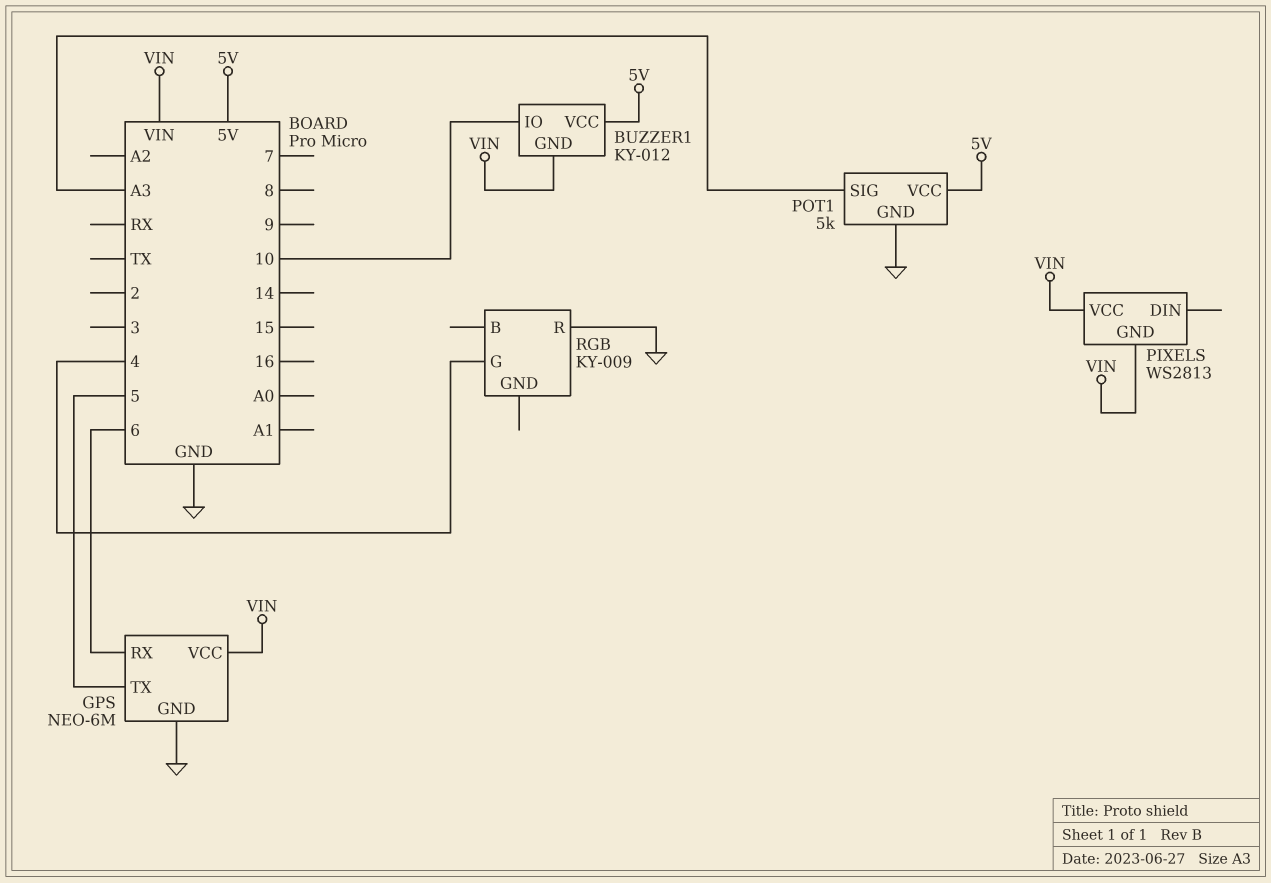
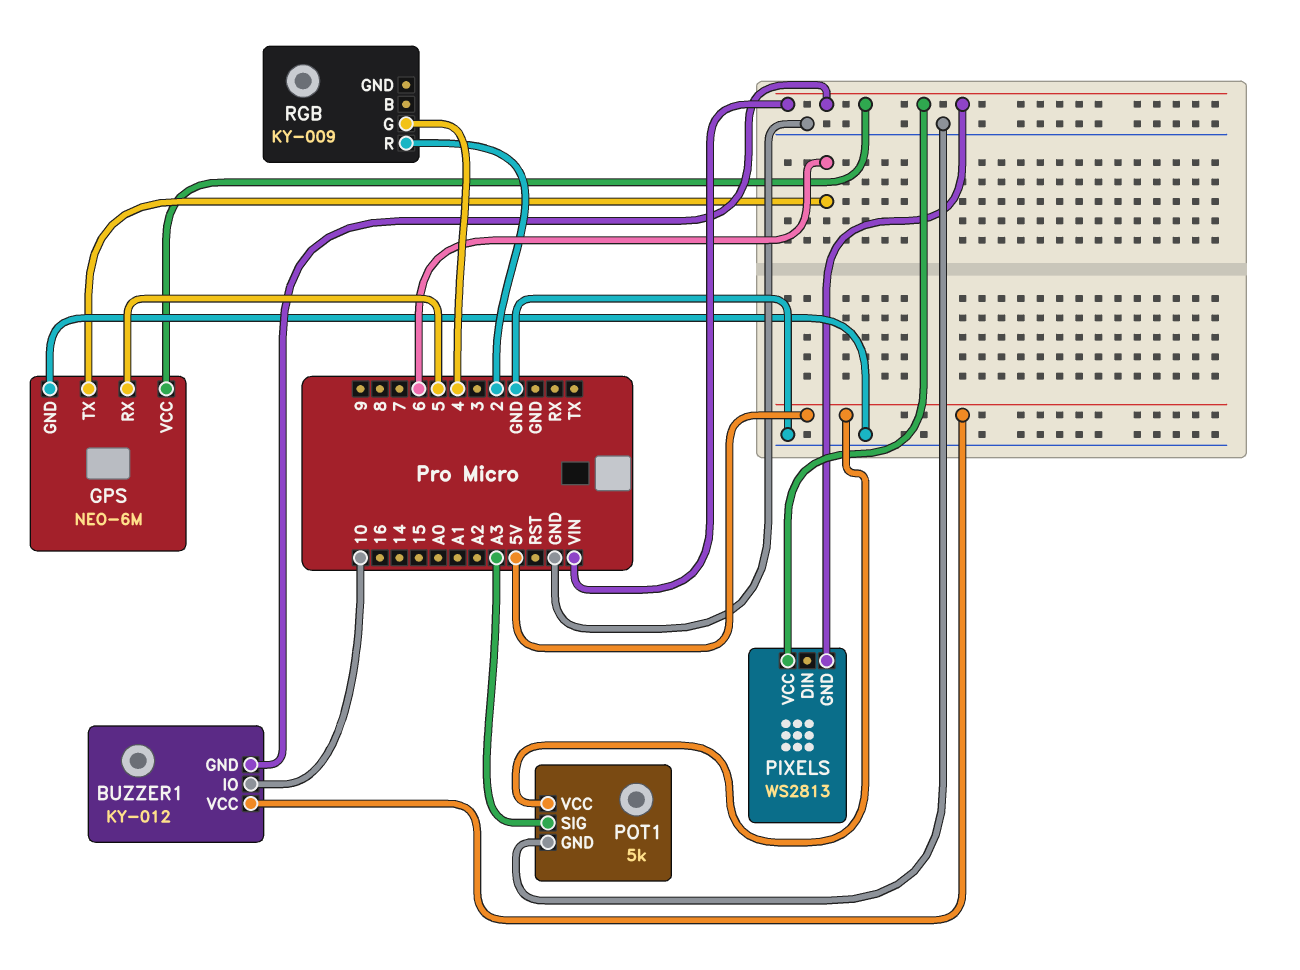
GPS pin RX: 6 -> 5
GPS pin TX: 5 -> 6
RGB pin R: GND -> 2

